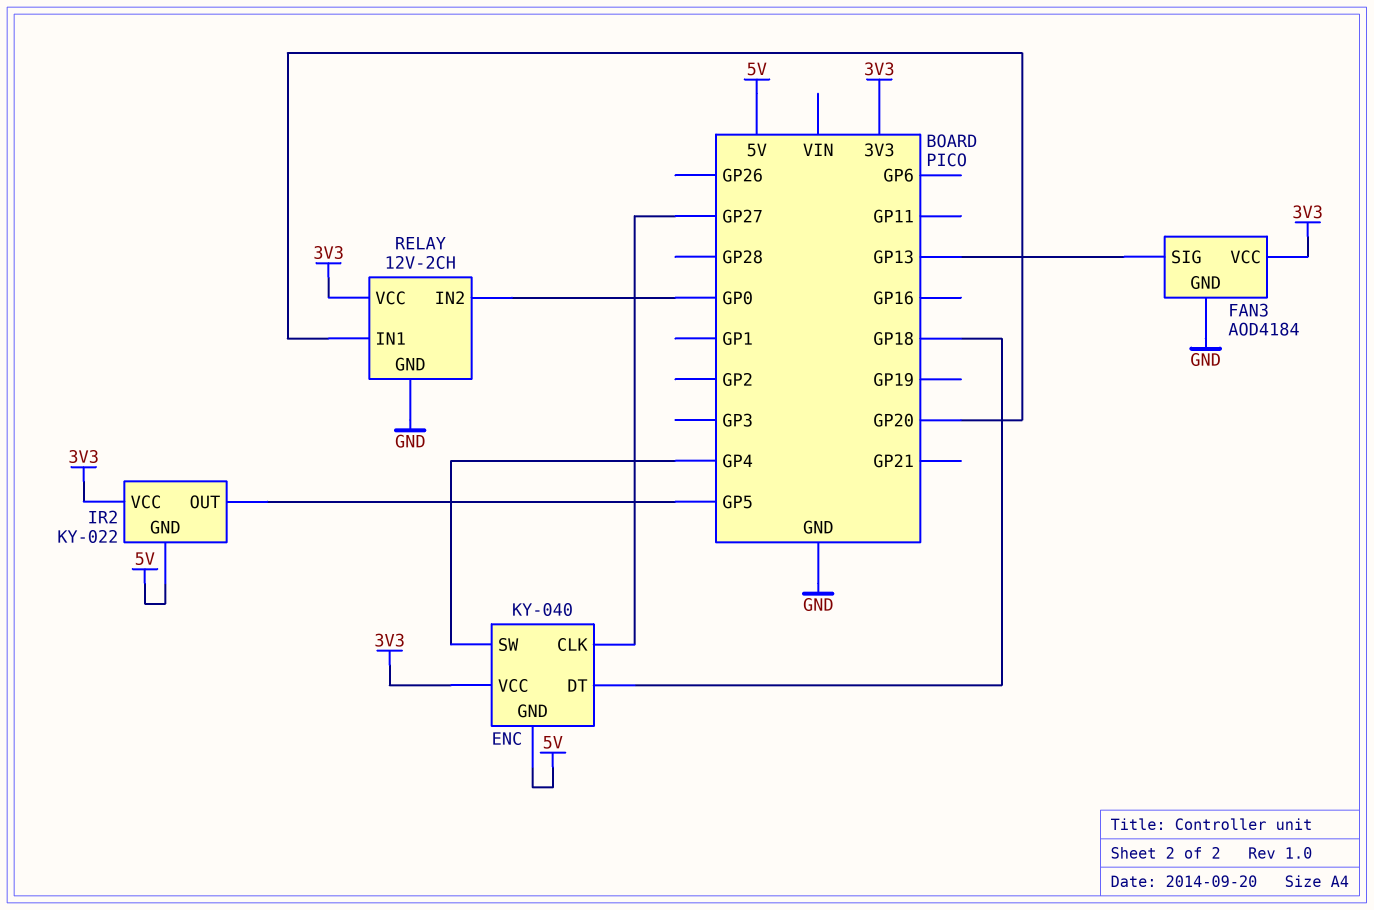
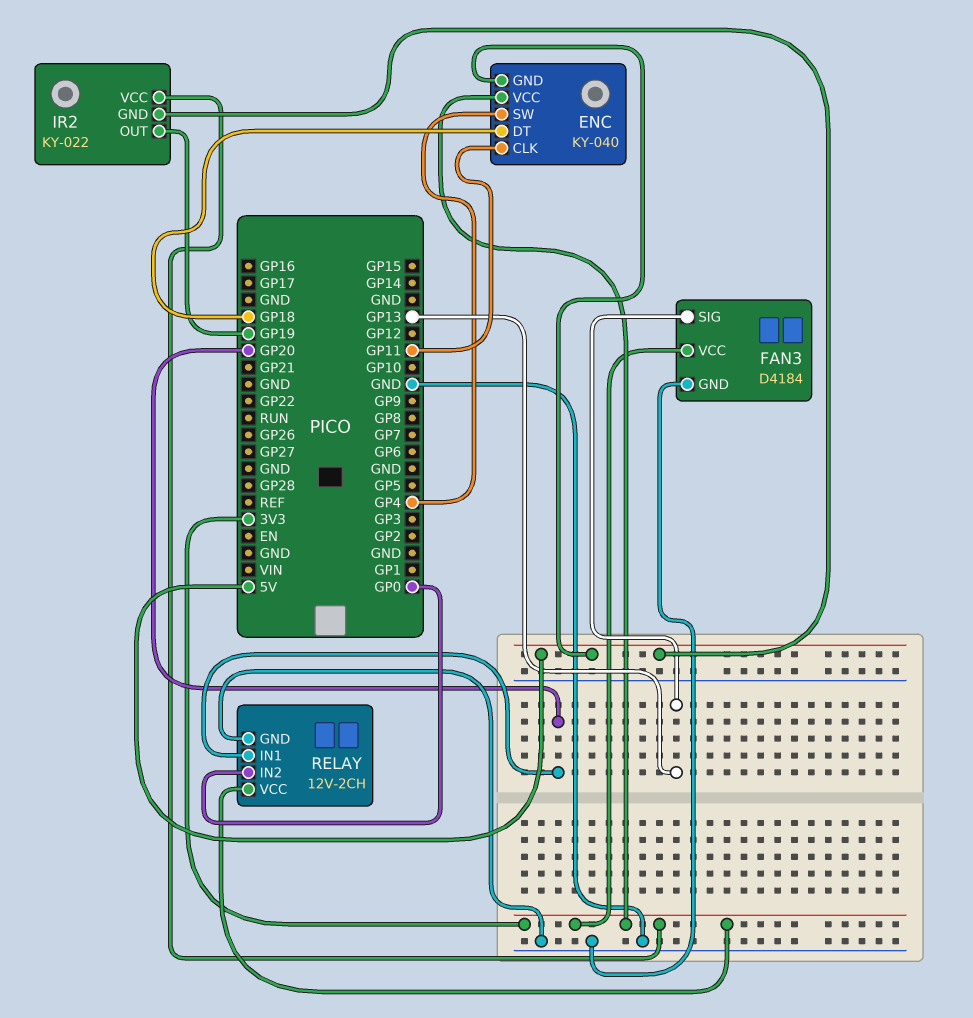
ENC pin CLK: GP27 -> GP11
FAN3: AOD4184 -> D4184
IR2 pin OUT: GP5 -> GP19

